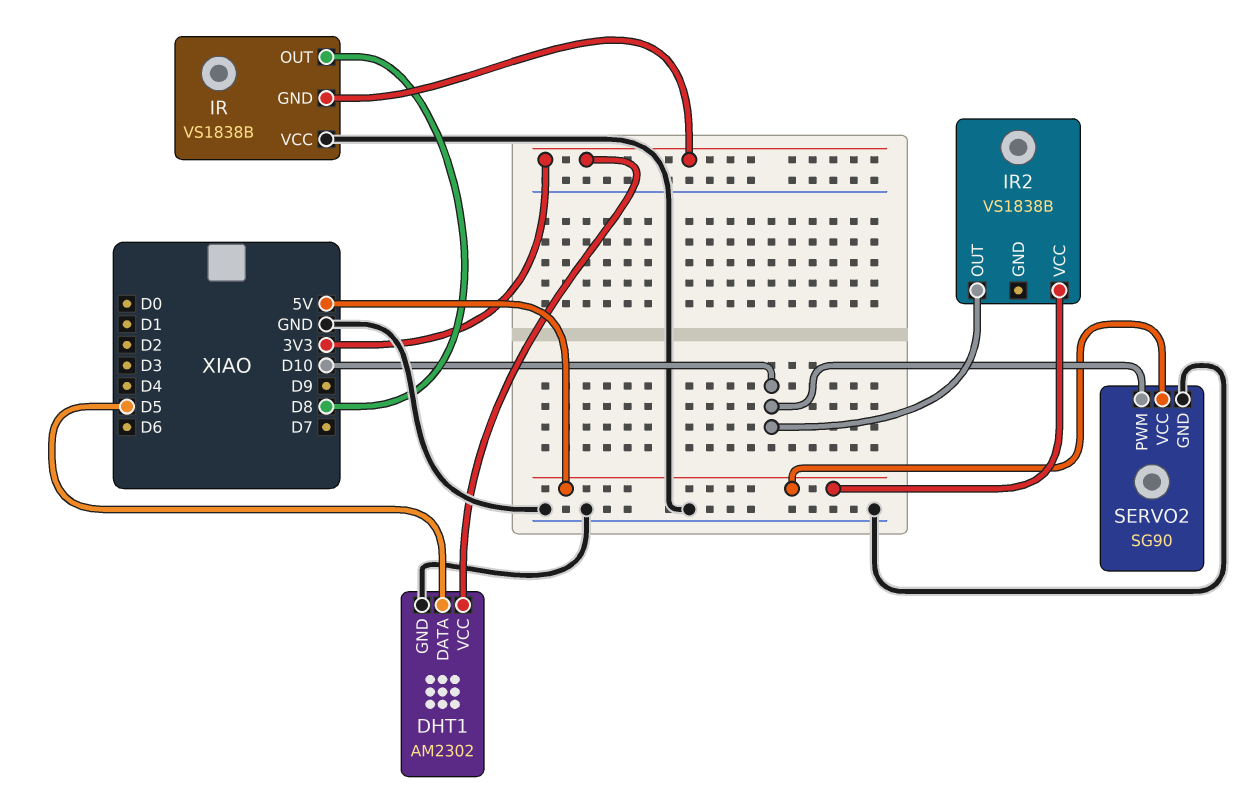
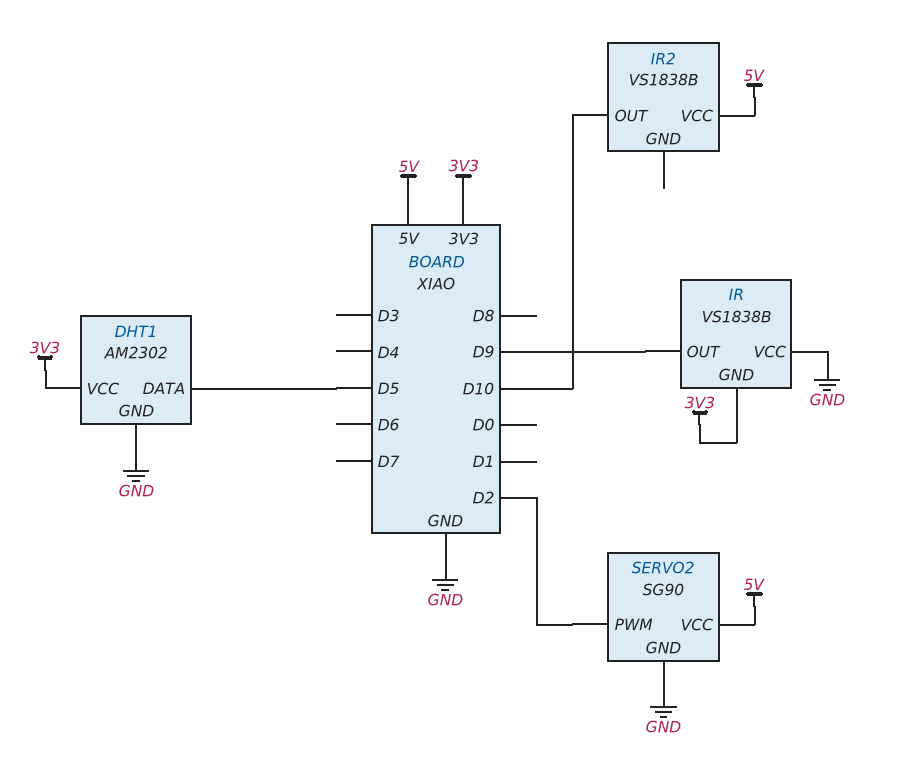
IR pin OUT: D8 -> D9
SERVO2 pin PWM: D10 -> D2

